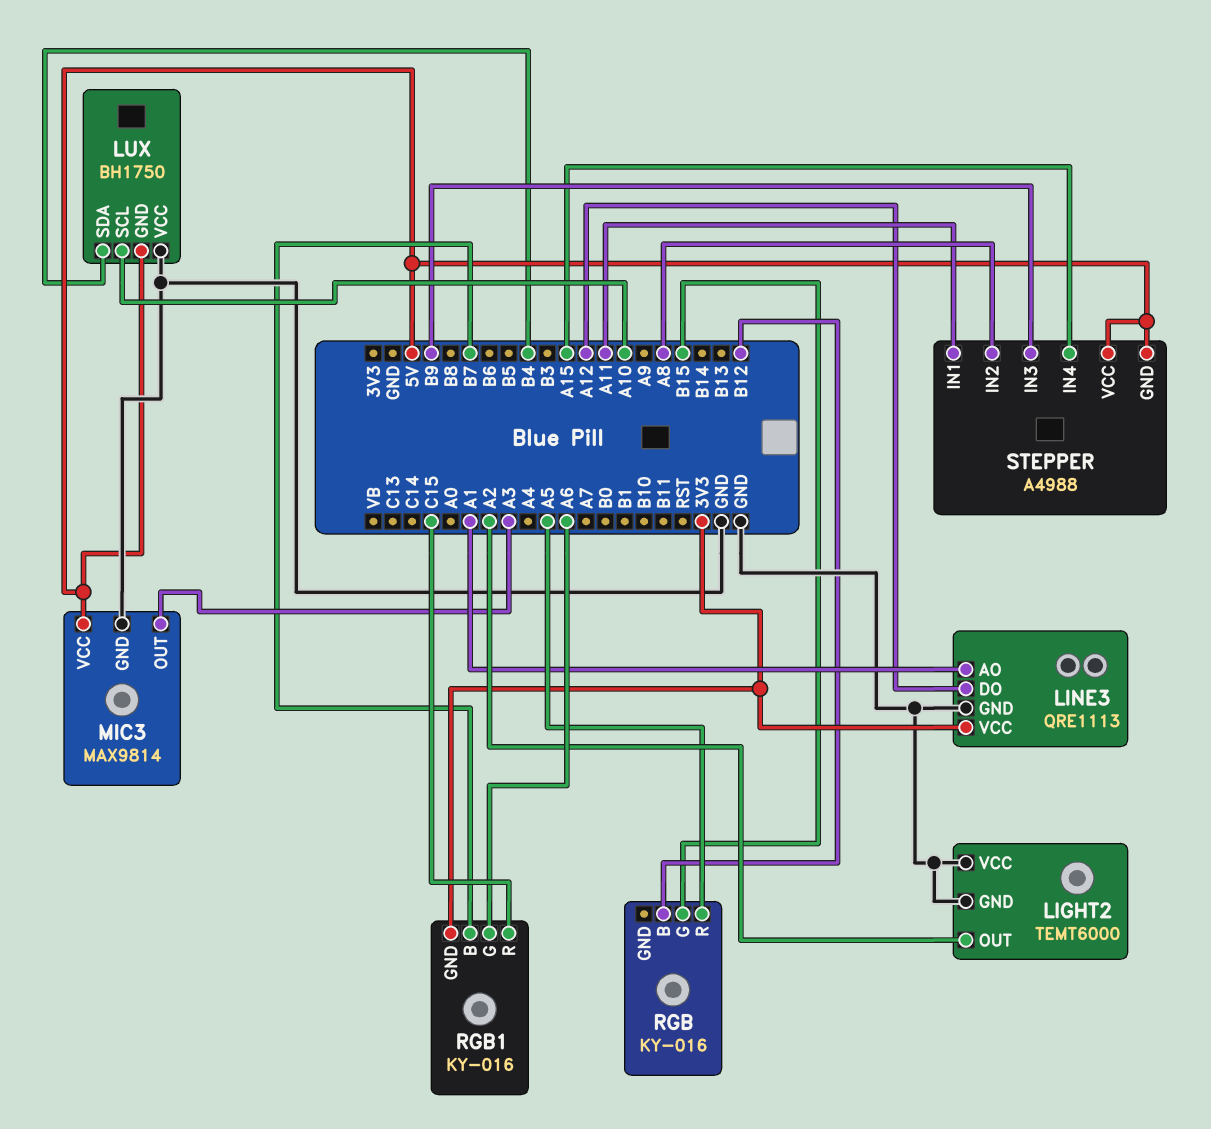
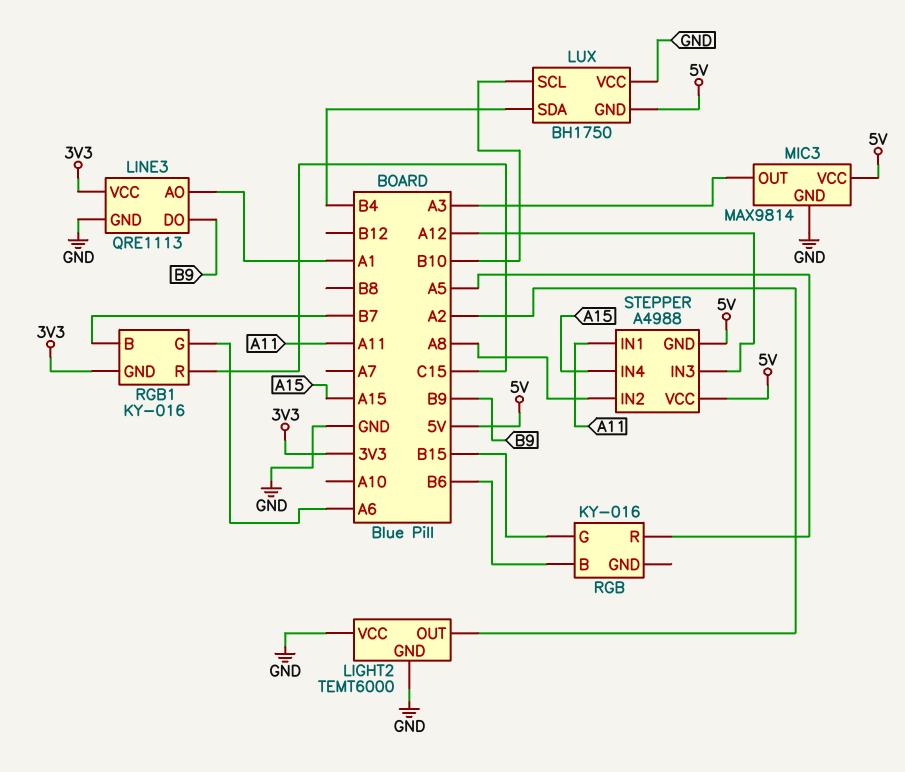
LINE3 pin DO: A12 -> B9
LUX pin SCL: A10 -> B10
RGB pin B: B12 -> B6
STEPPER pin IN3: B9 -> A12

